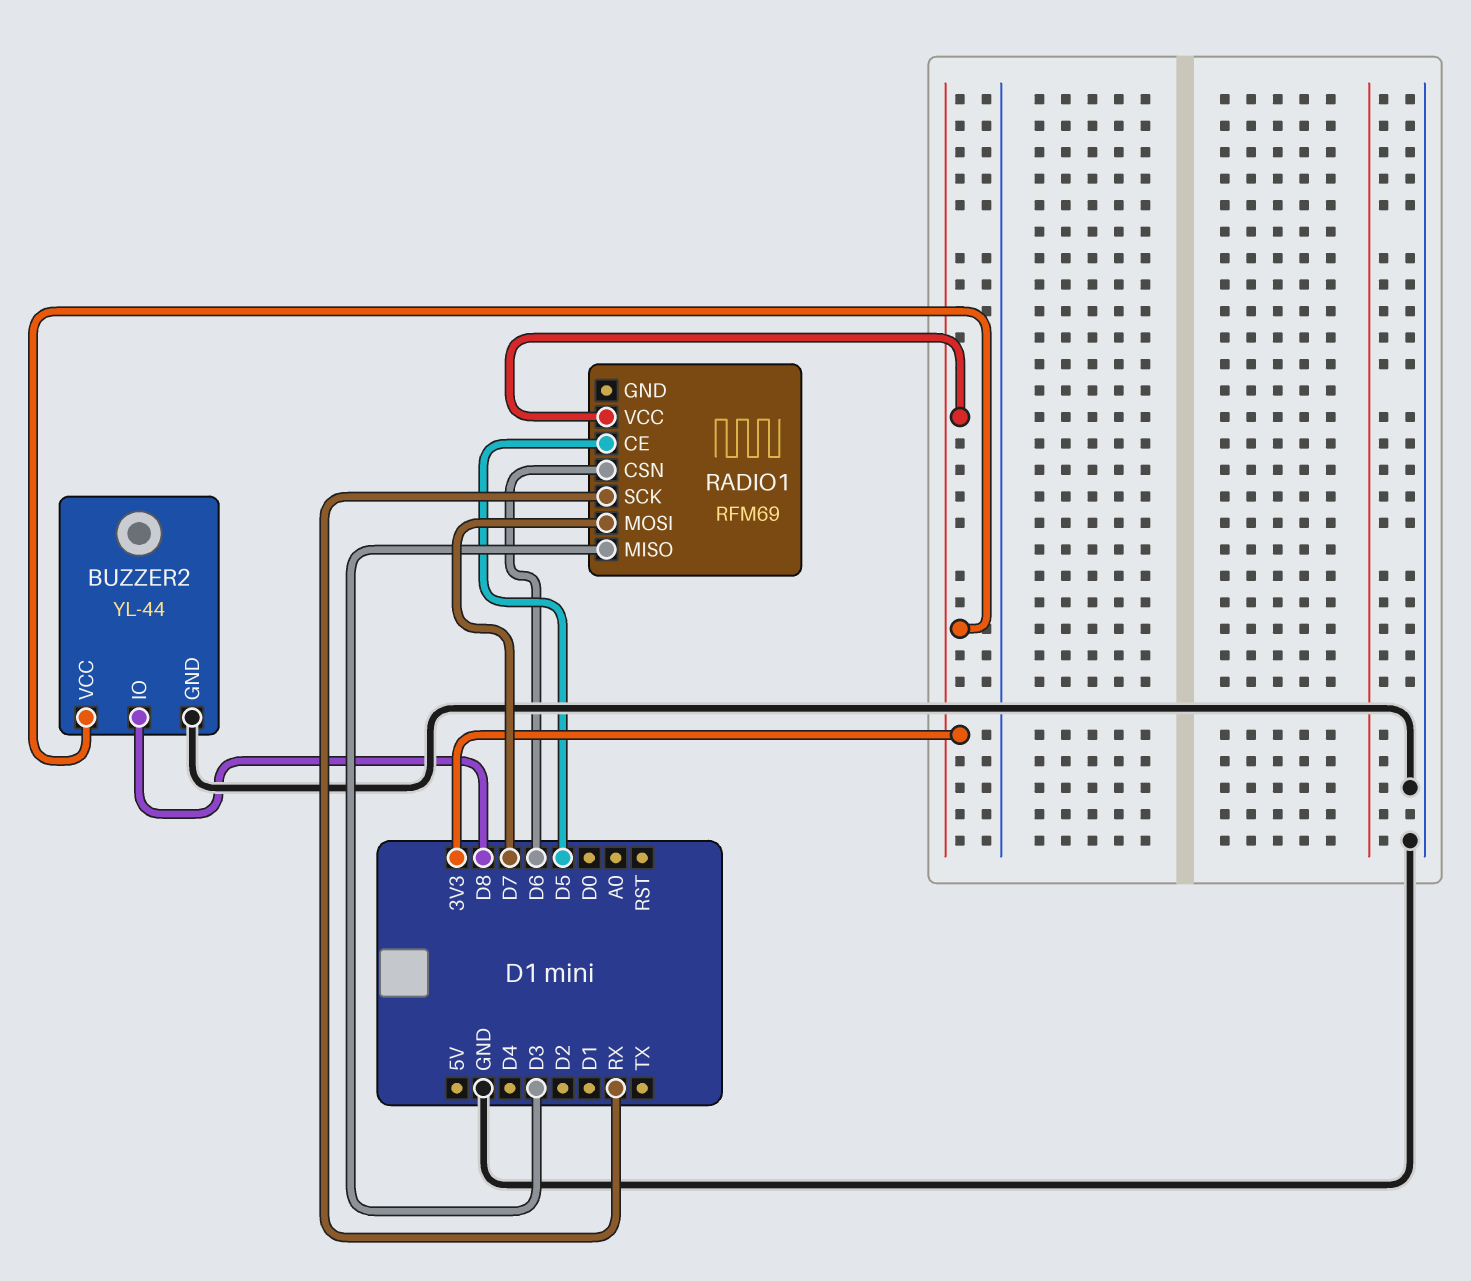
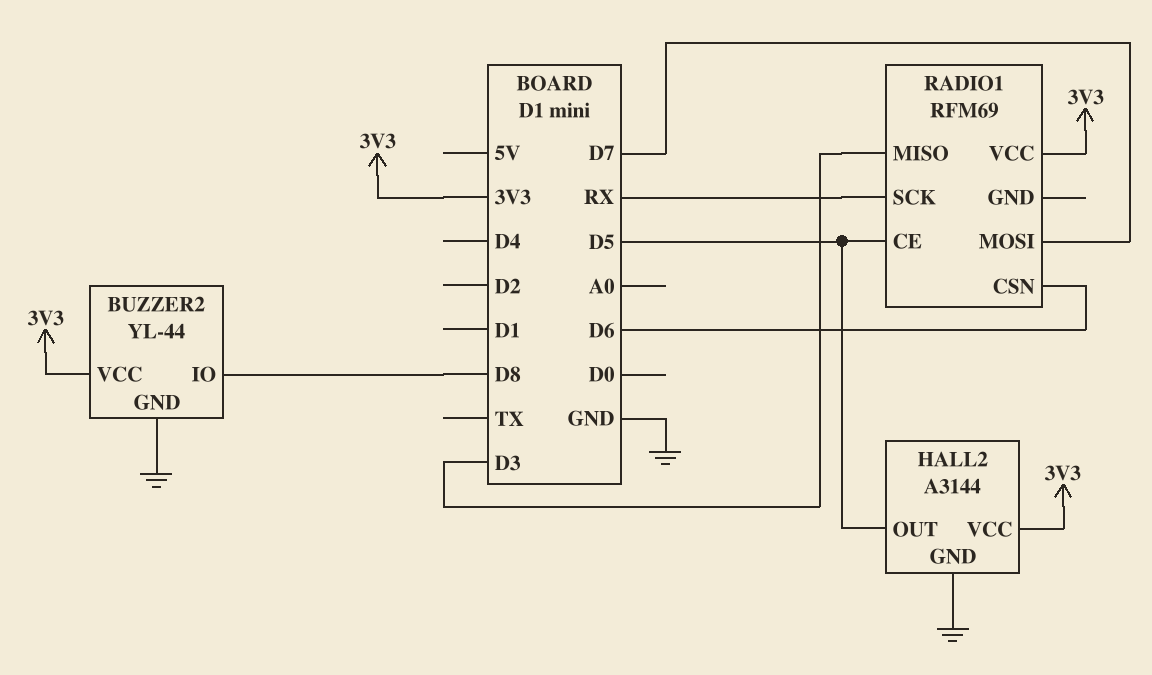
HALL2: none -> A3144
HALL2 pin GND: none -> GND
HALL2 pin OUT: none -> D5
HALL2 pin VCC: none -> 3V3

